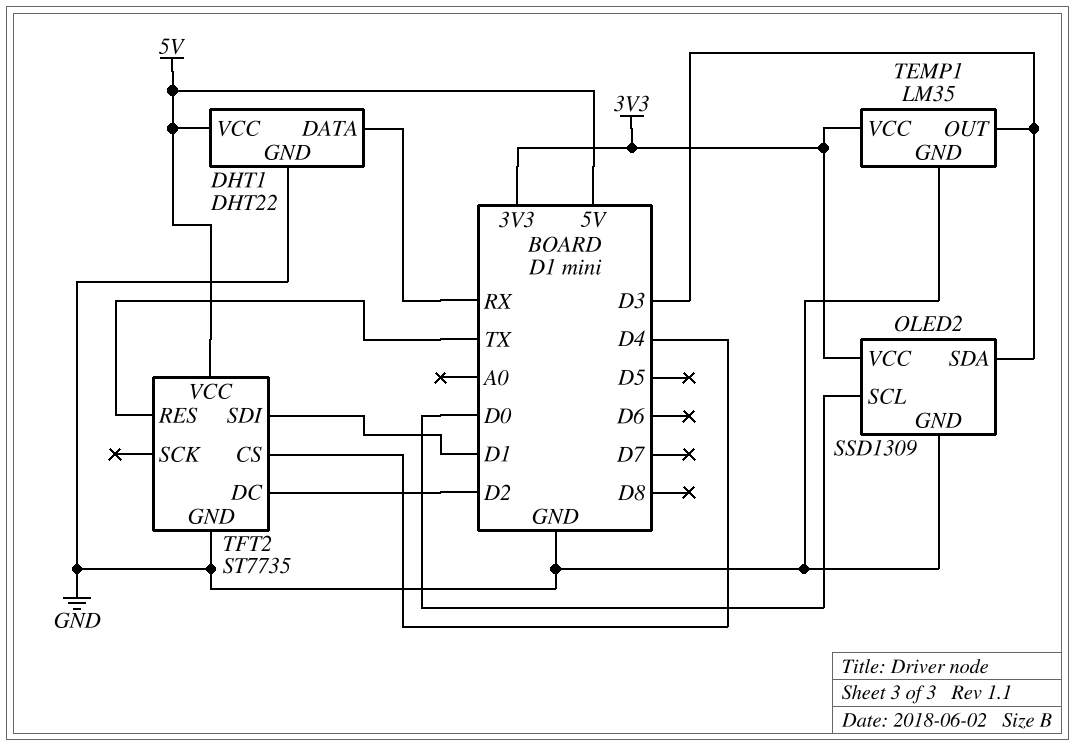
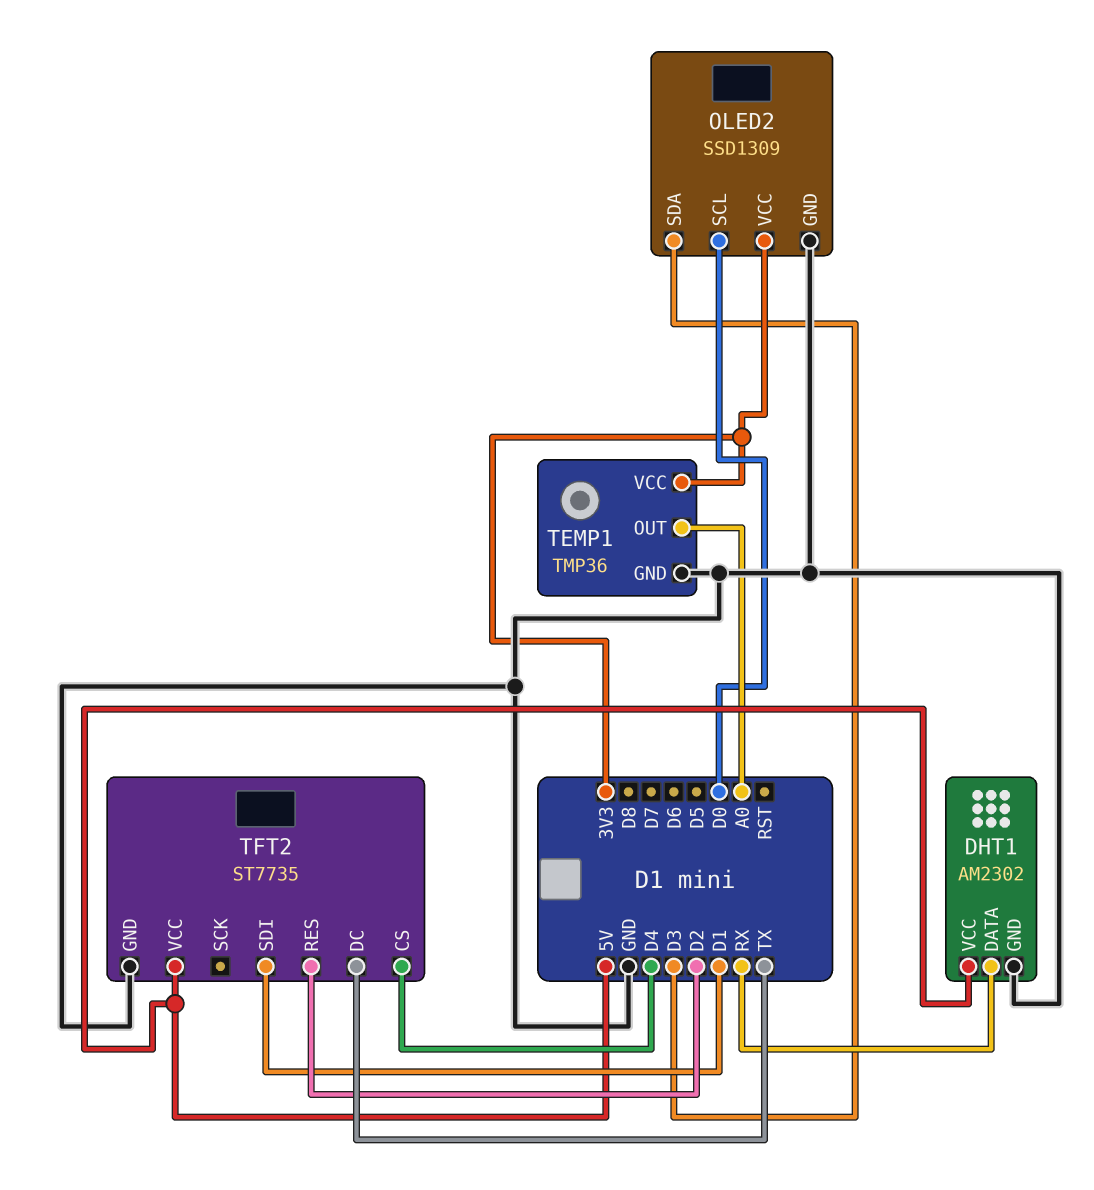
DHT1: DHT22 -> AM2302
TEMP1: LM35 -> TMP36
TEMP1 pin OUT: D3 -> A0
TFT2 pin DC: D2 -> TX
TFT2 pin RES: TX -> D2

